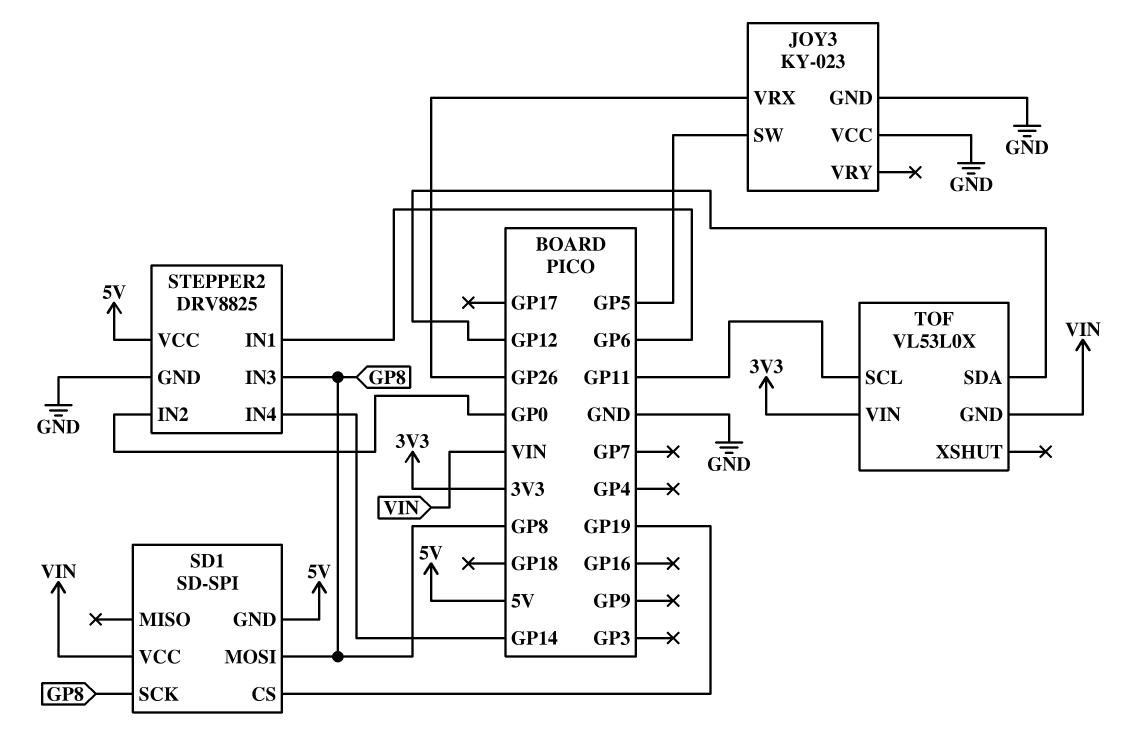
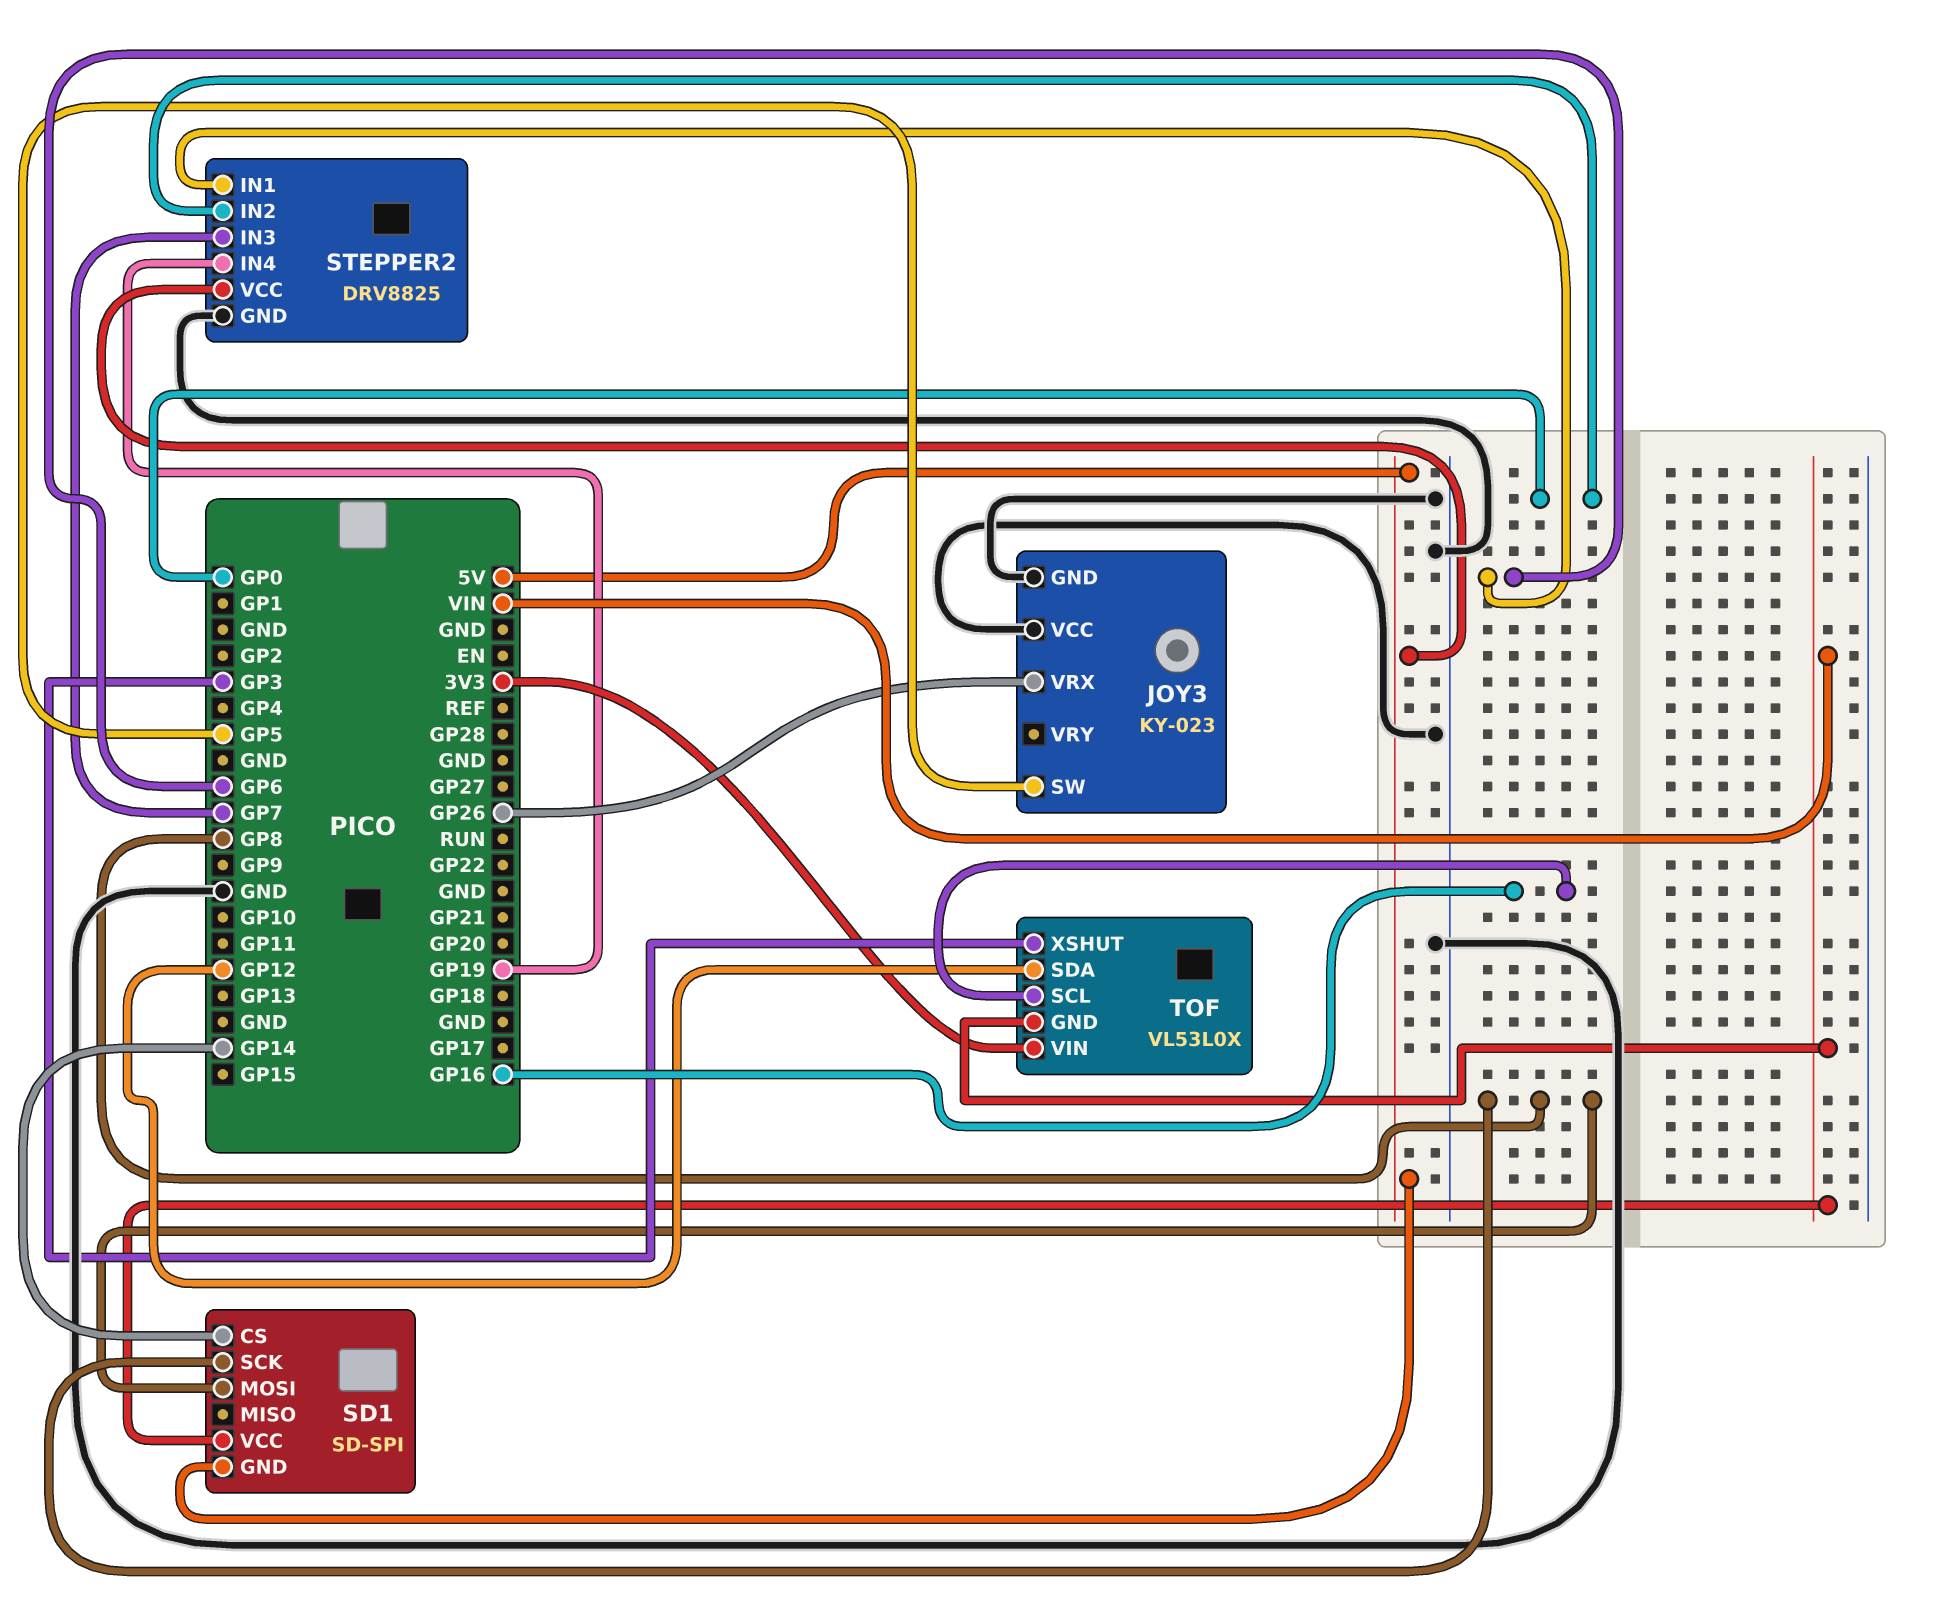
SD1 pin CS: GP19 -> GP14
STEPPER2 pin IN3: GP8 -> GP7
STEPPER2 pin IN4: GP14 -> GP19
TOF pin SCL: GP11 -> GP16
TOF pin XSHUT: none -> GP3

